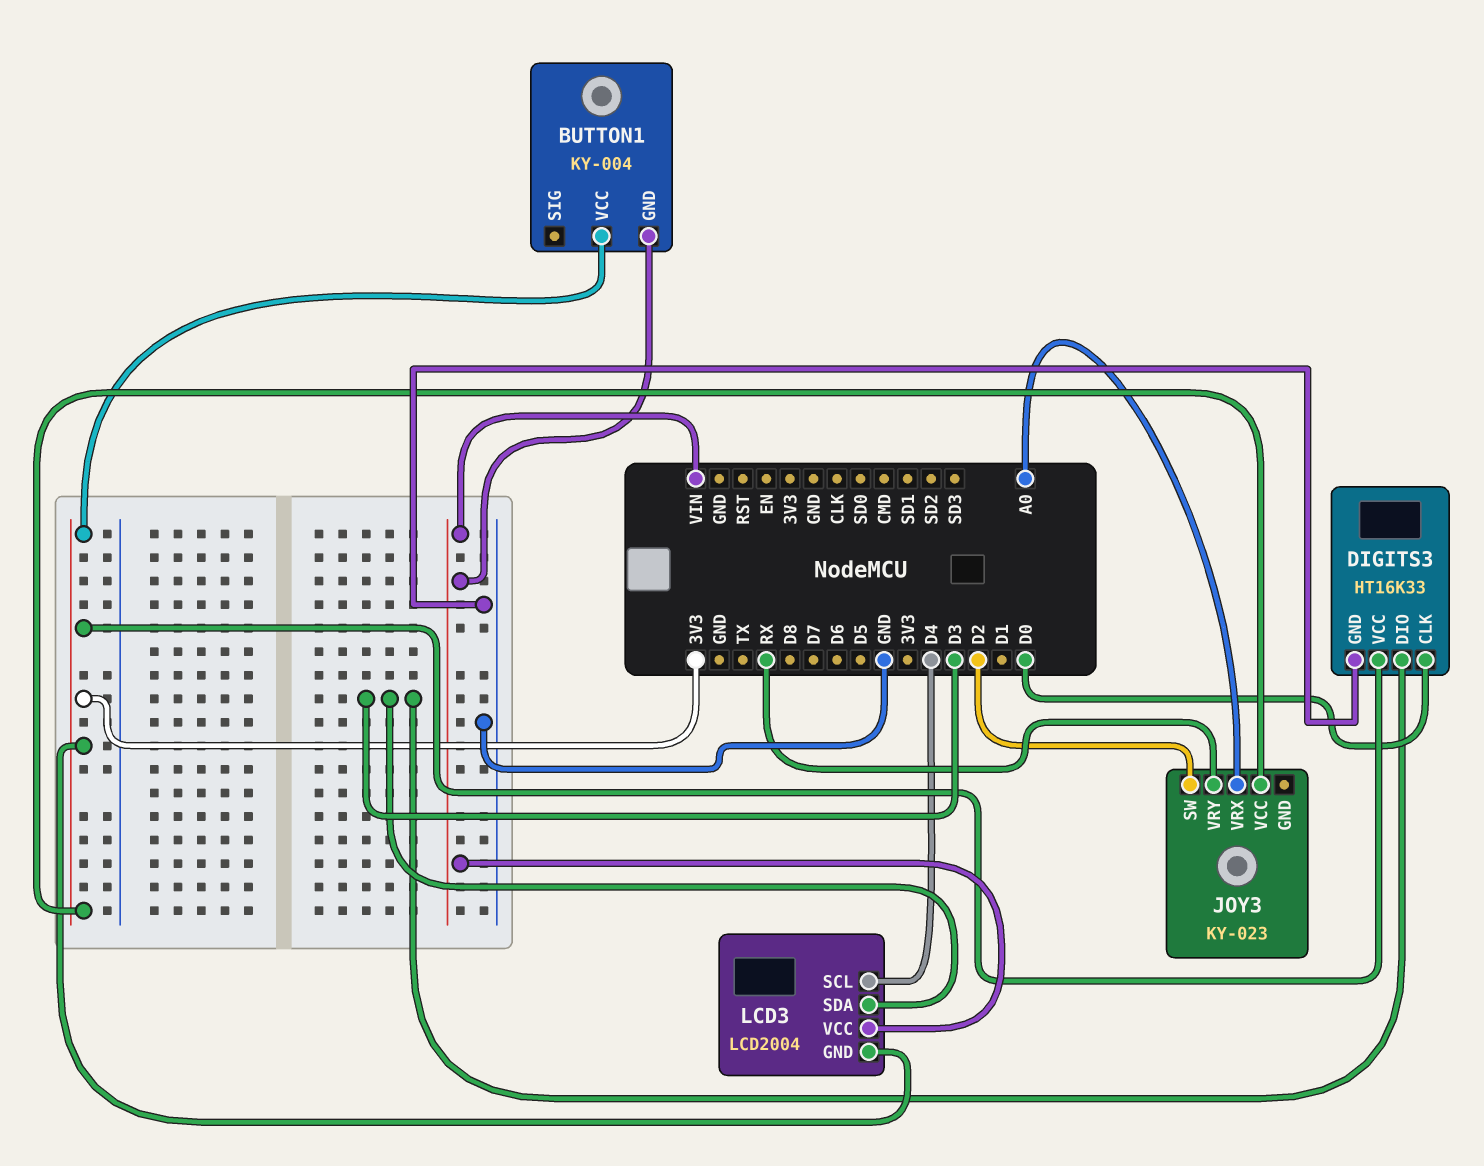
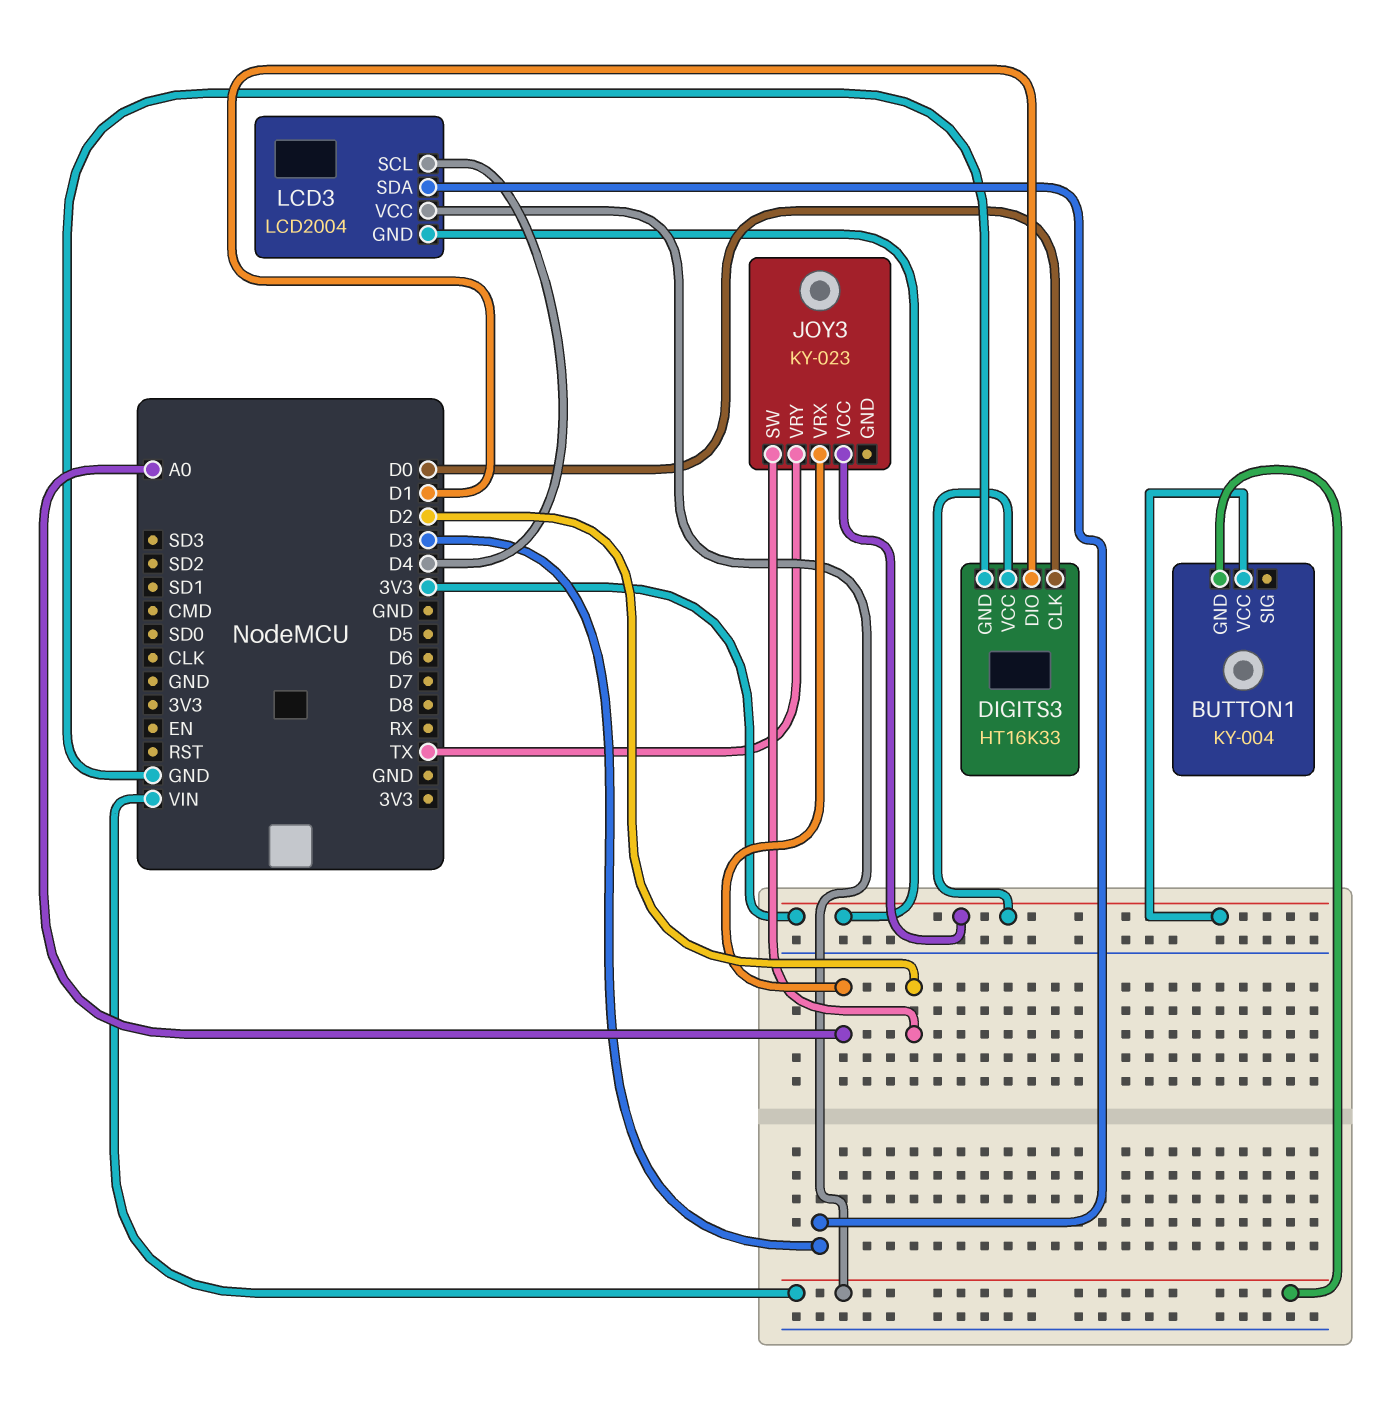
DIGITS3 pin DIO: D3 -> D1
JOY3 pin VRY: RX -> TX

